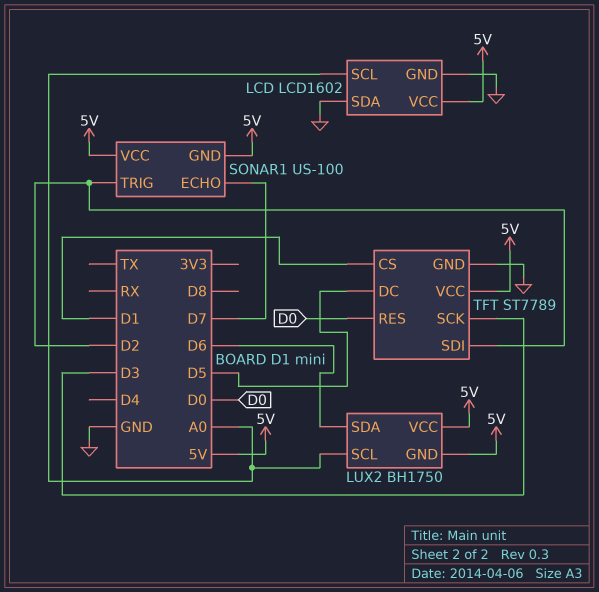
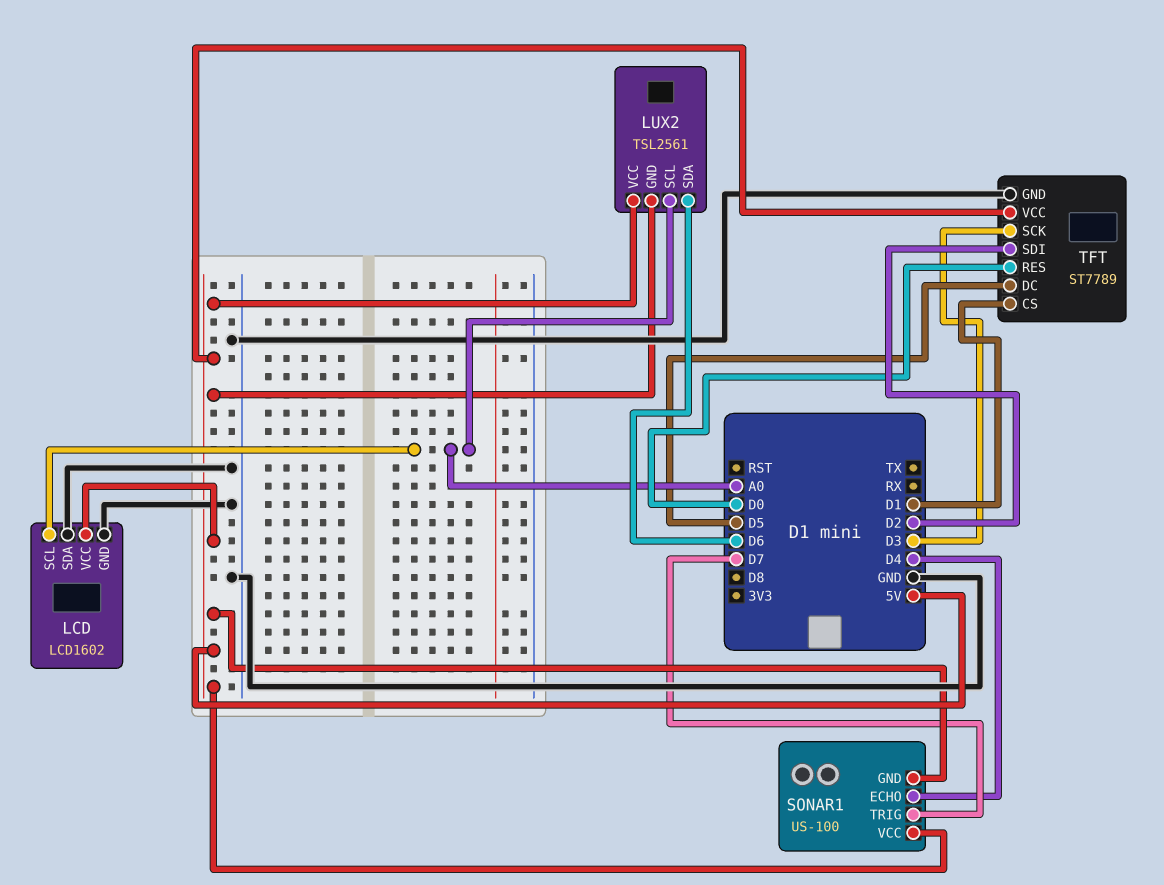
LUX2: BH1750 -> TSL2561
SONAR1 pin ECHO: D7 -> D4
SONAR1 pin TRIG: D2 -> D7

